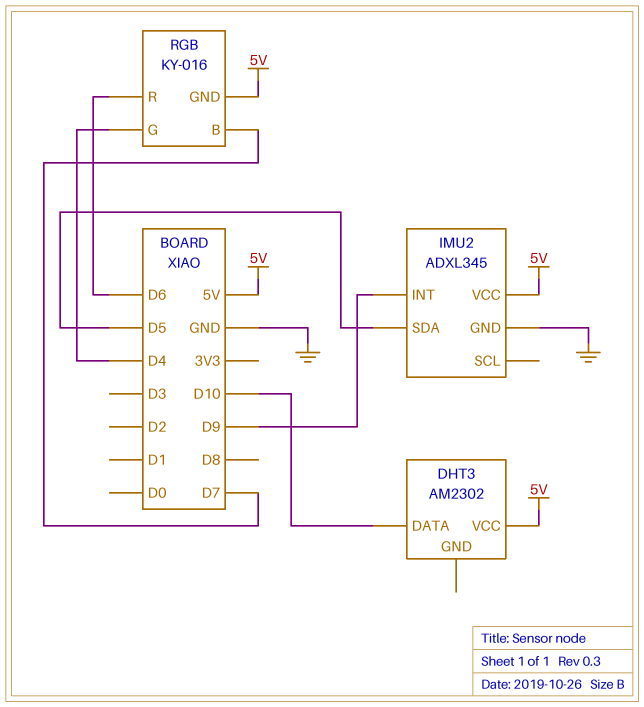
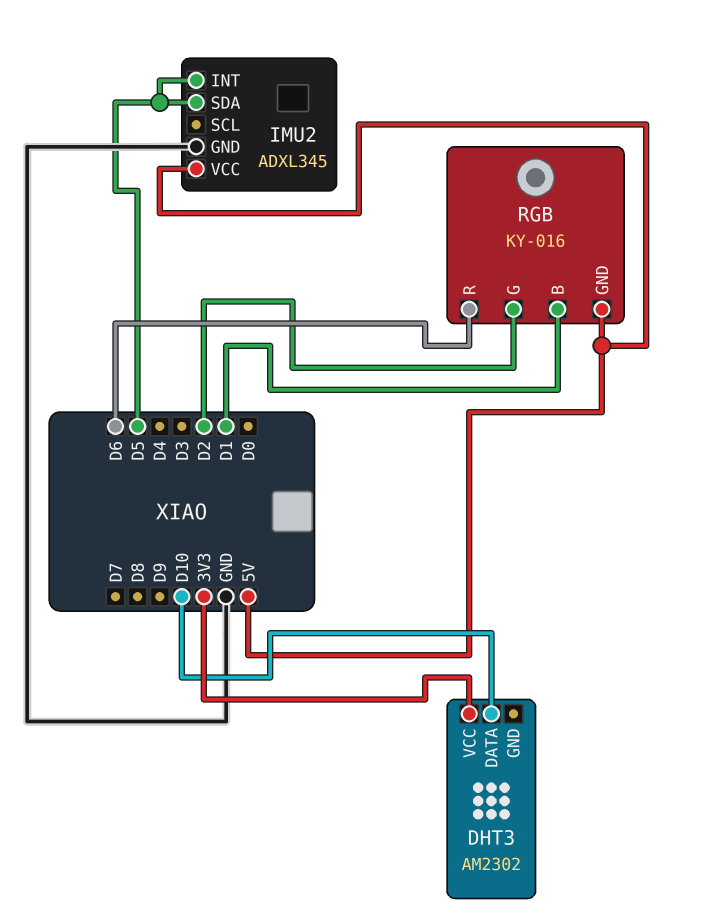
DHT3 pin VCC: 5V -> 3V3
IMU2 pin INT: D9 -> D5
RGB pin B: D7 -> D1
RGB pin G: D4 -> D2

